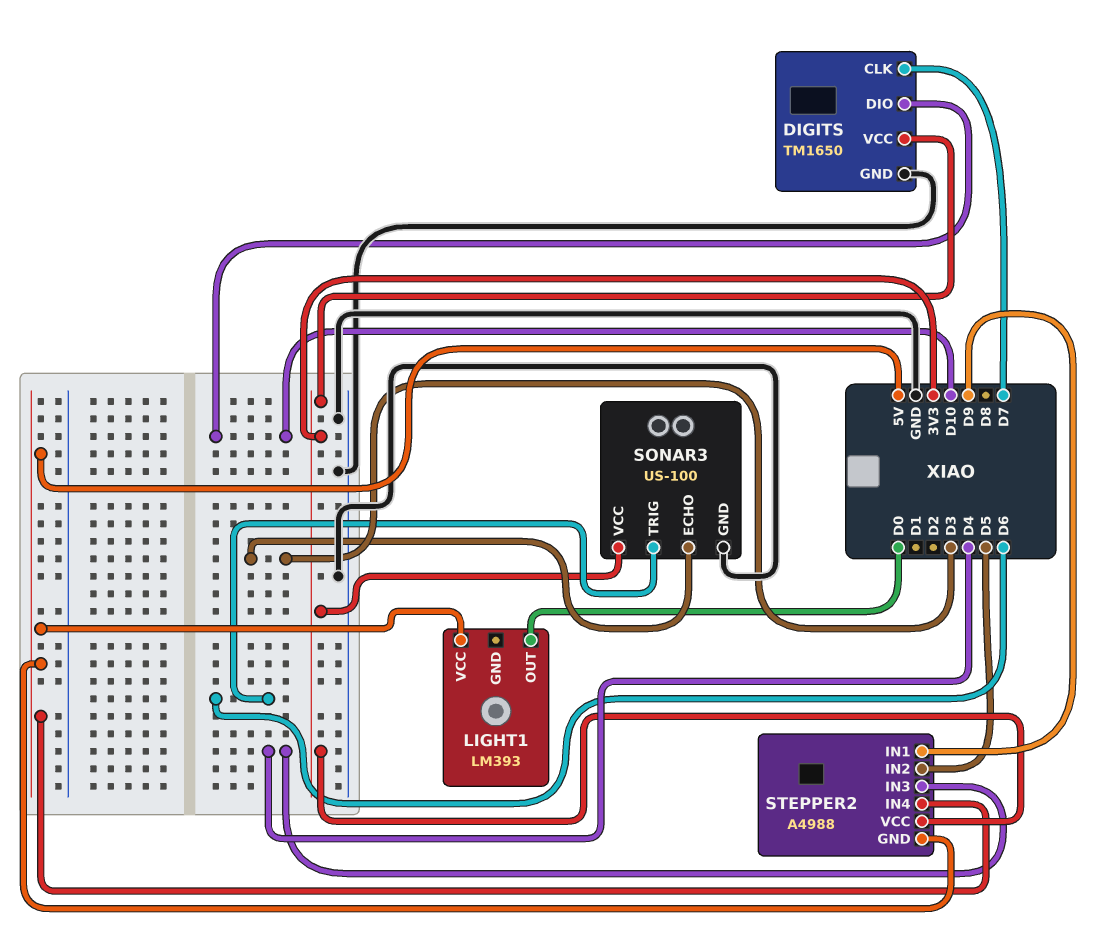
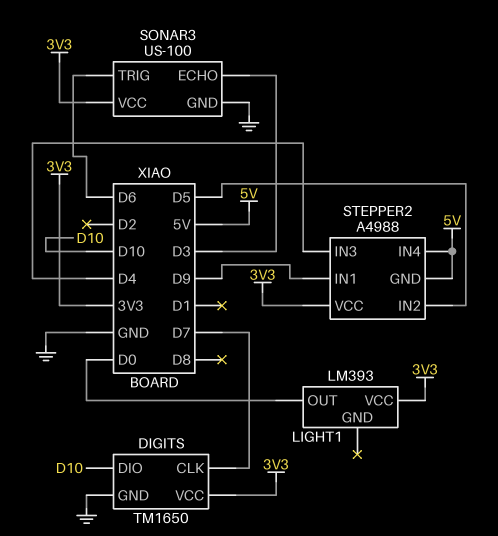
LIGHT1 pin VCC: 5V -> 3V3

